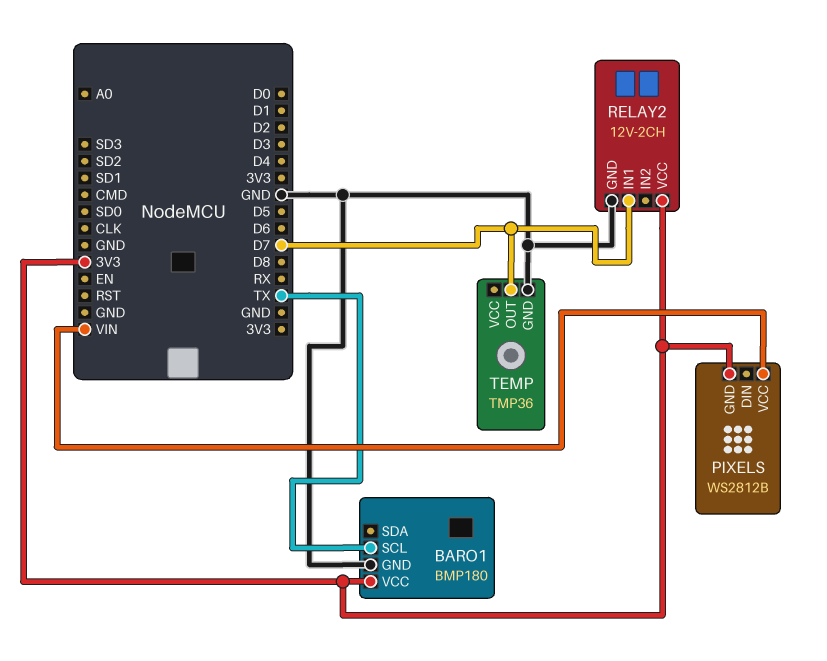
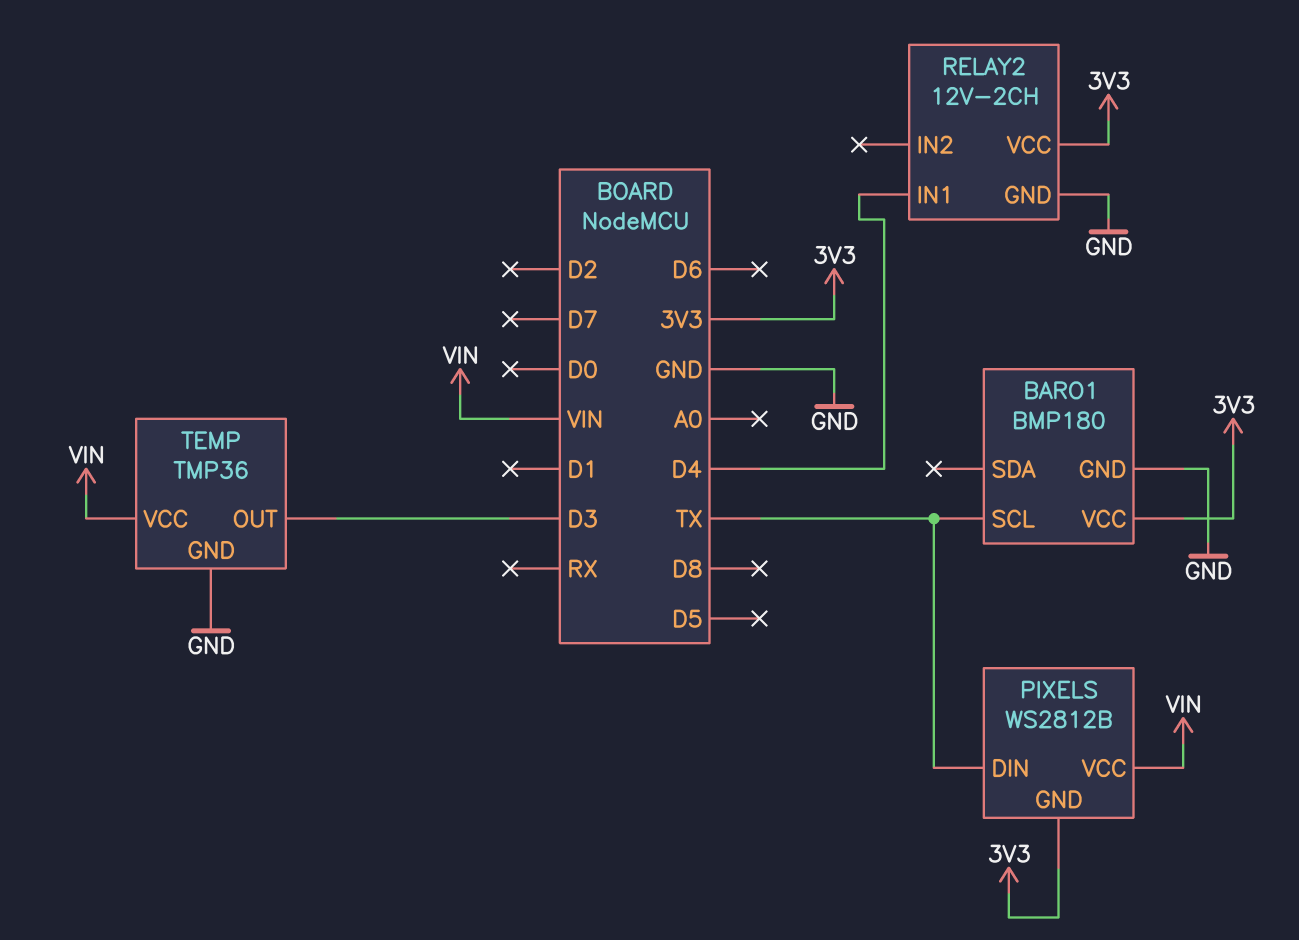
PIXELS pin DIN: none -> TX
RELAY2 pin IN1: D7 -> D4
TEMP pin OUT: D7 -> D3
TEMP pin VCC: none -> VIN

